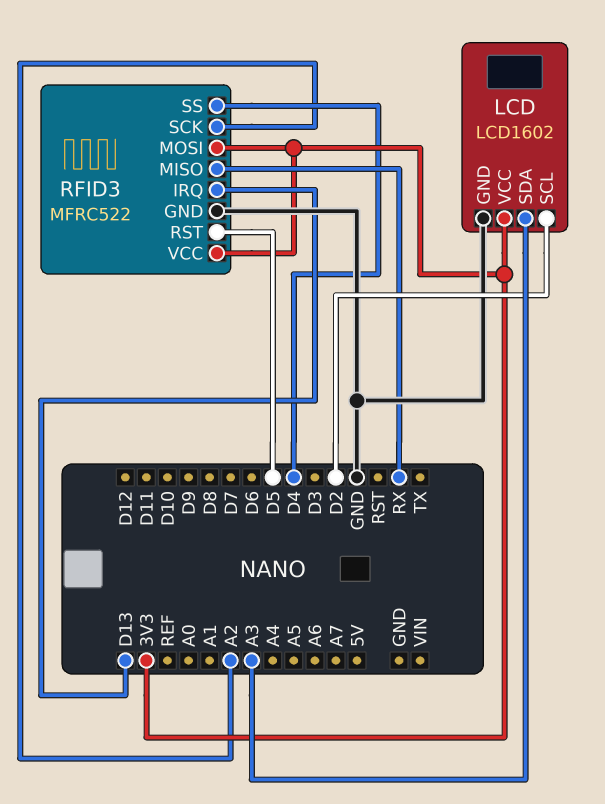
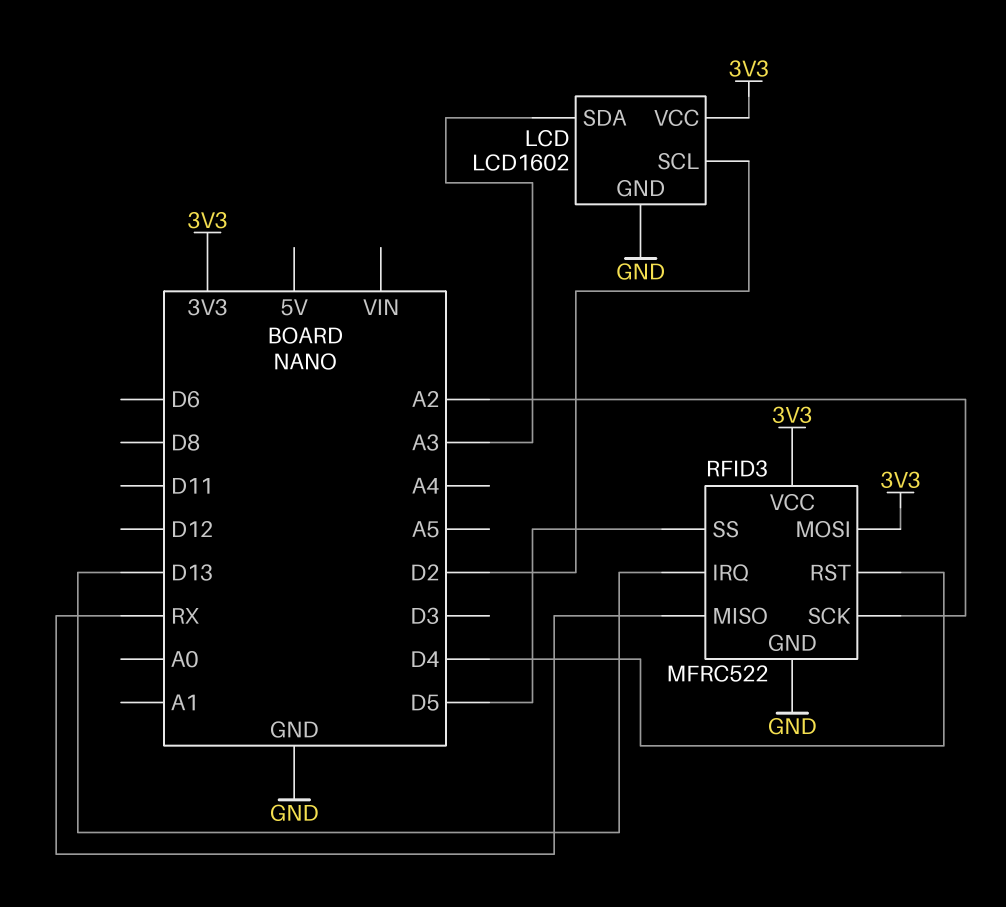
RFID3 pin RST: D5 -> D4
RFID3 pin SS: D4 -> D5

